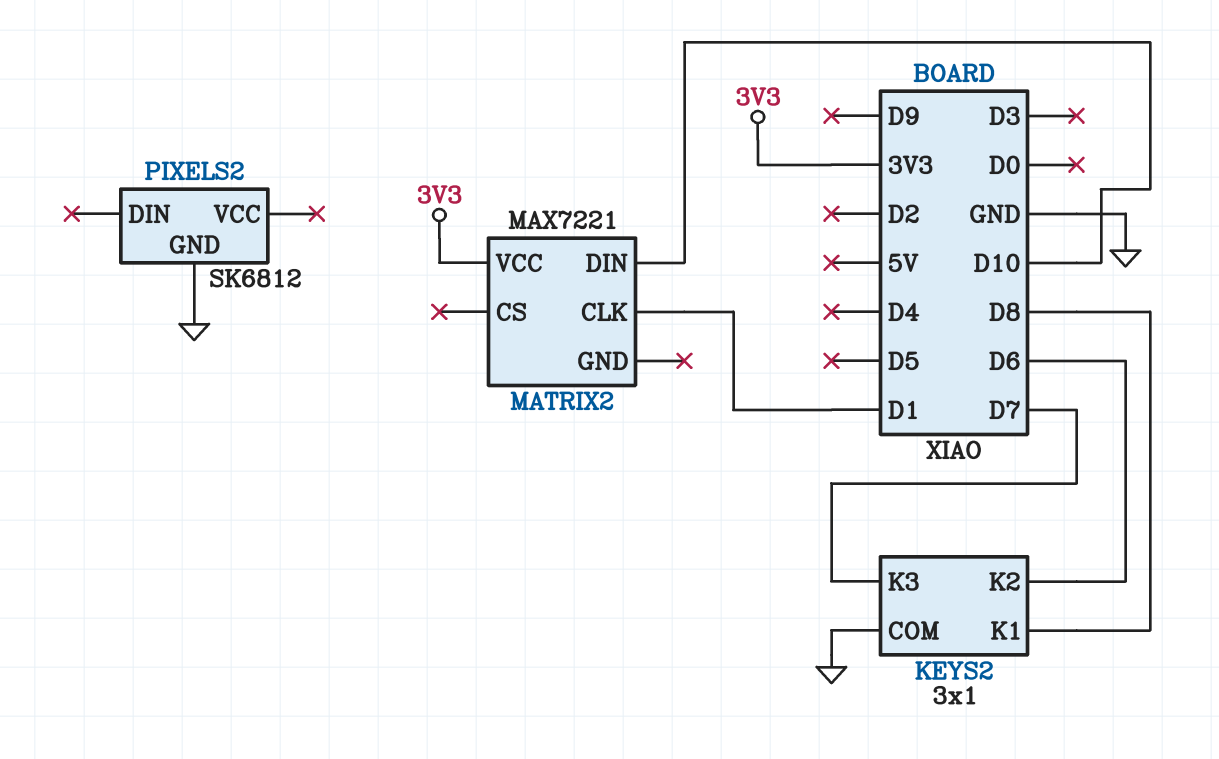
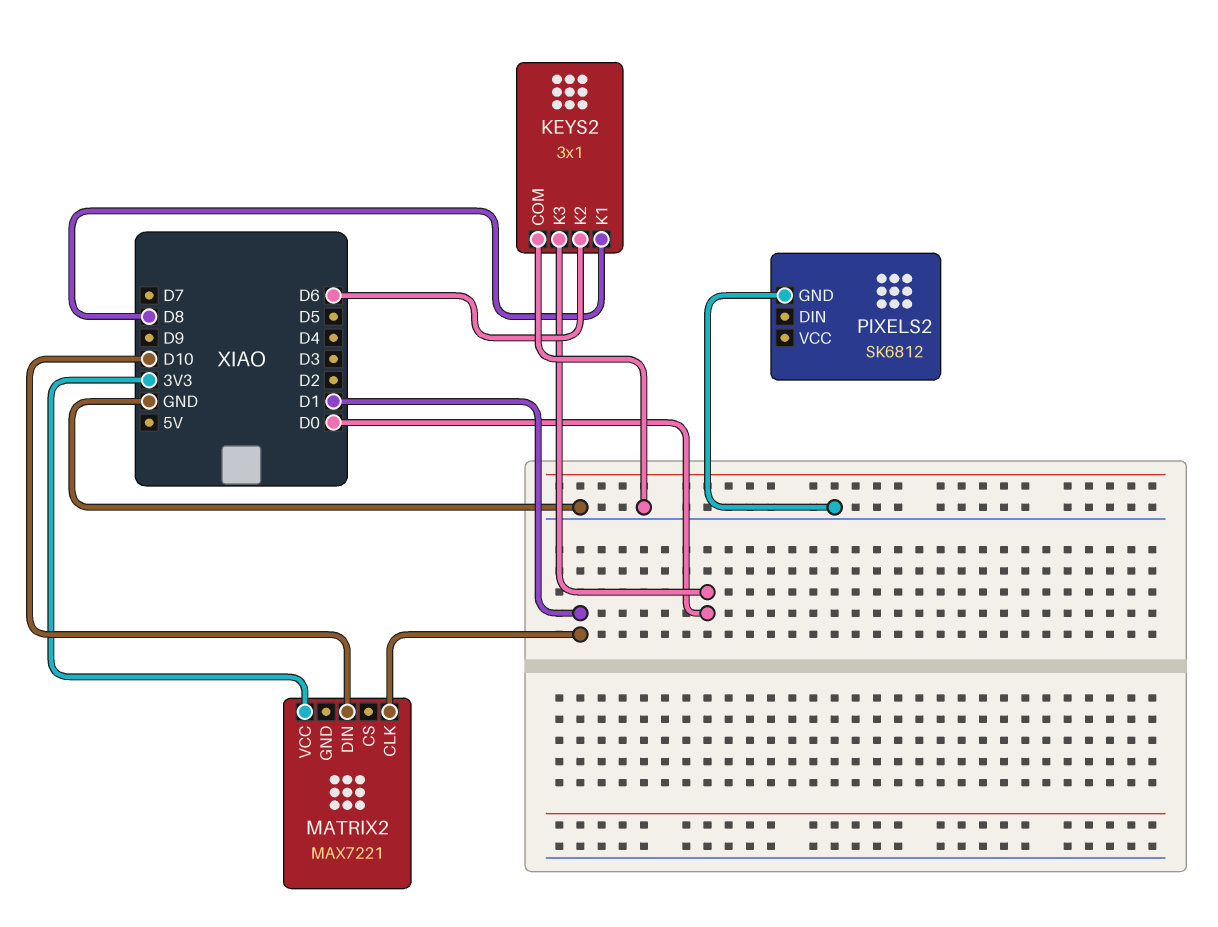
KEYS2 pin K3: D7 -> D0

